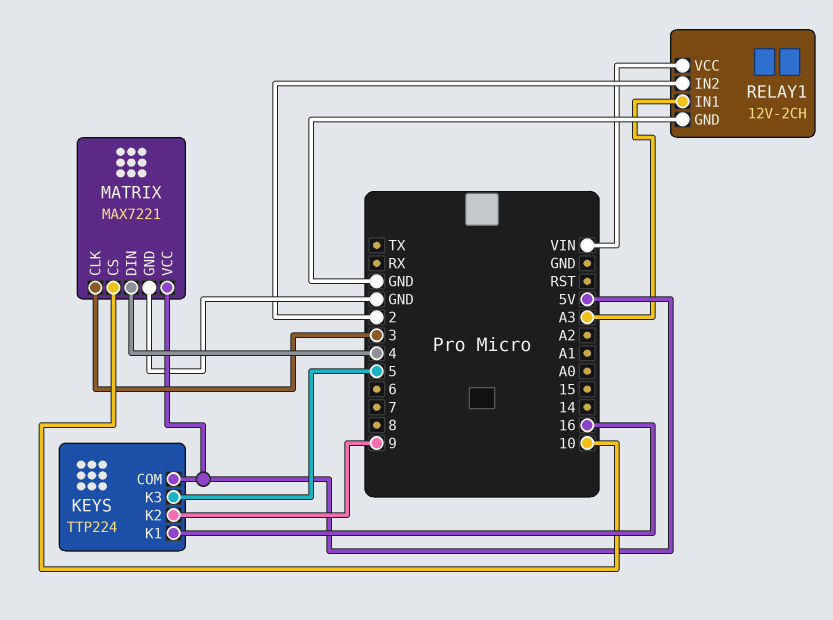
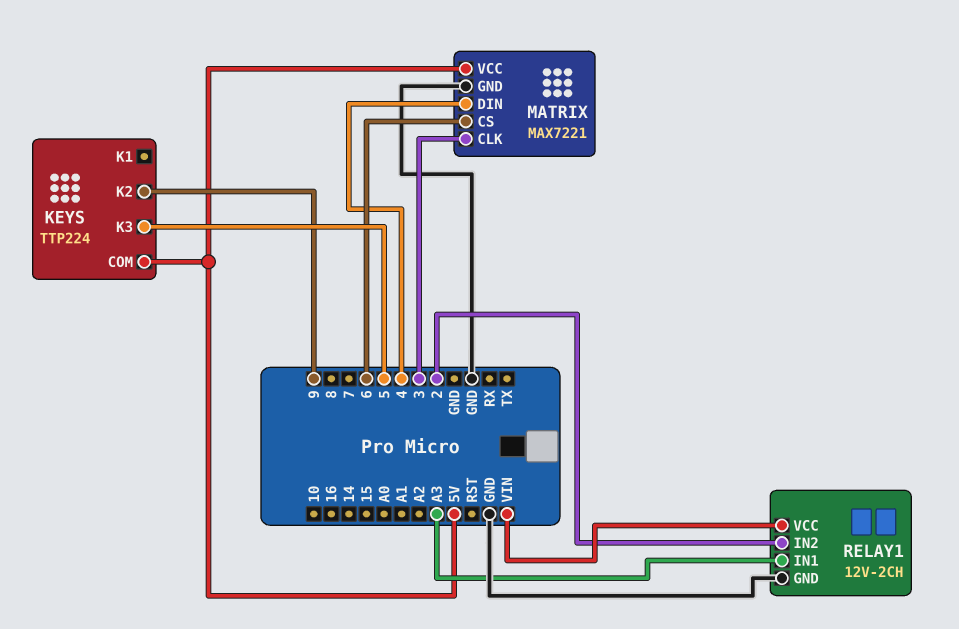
KEYS pin K1: 16 -> none
MATRIX pin CS: 10 -> 6

